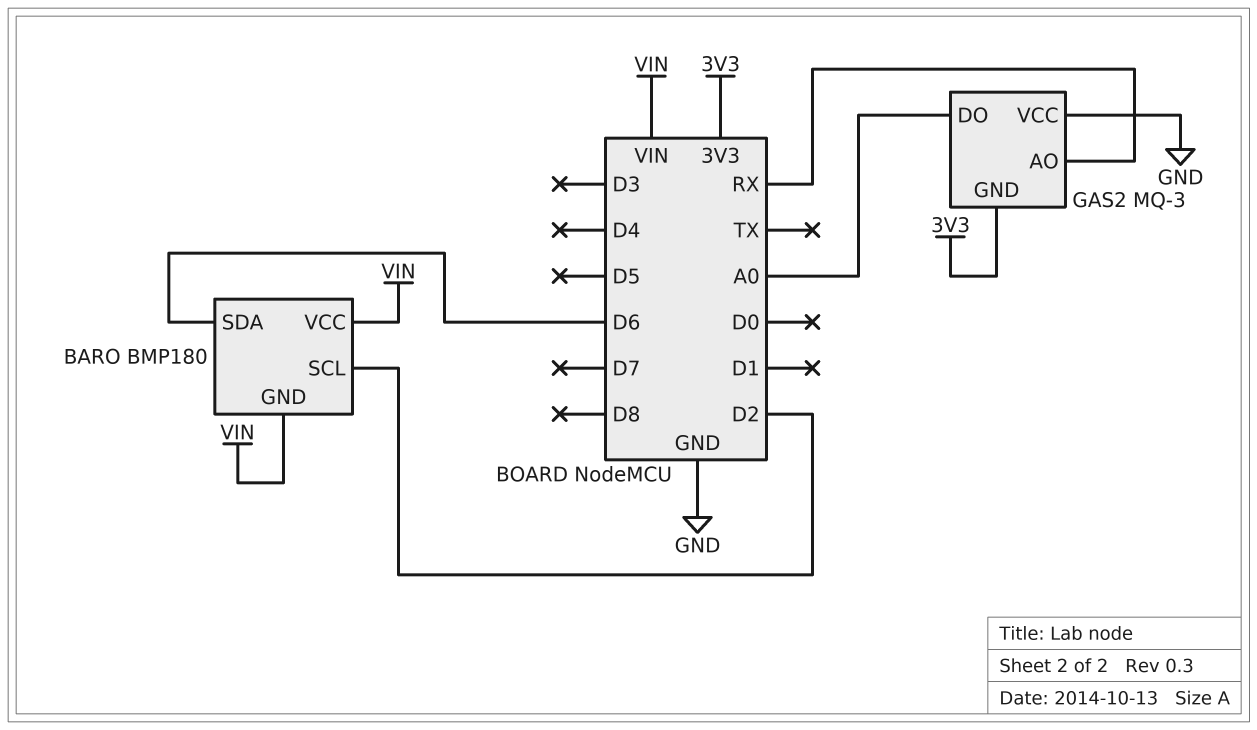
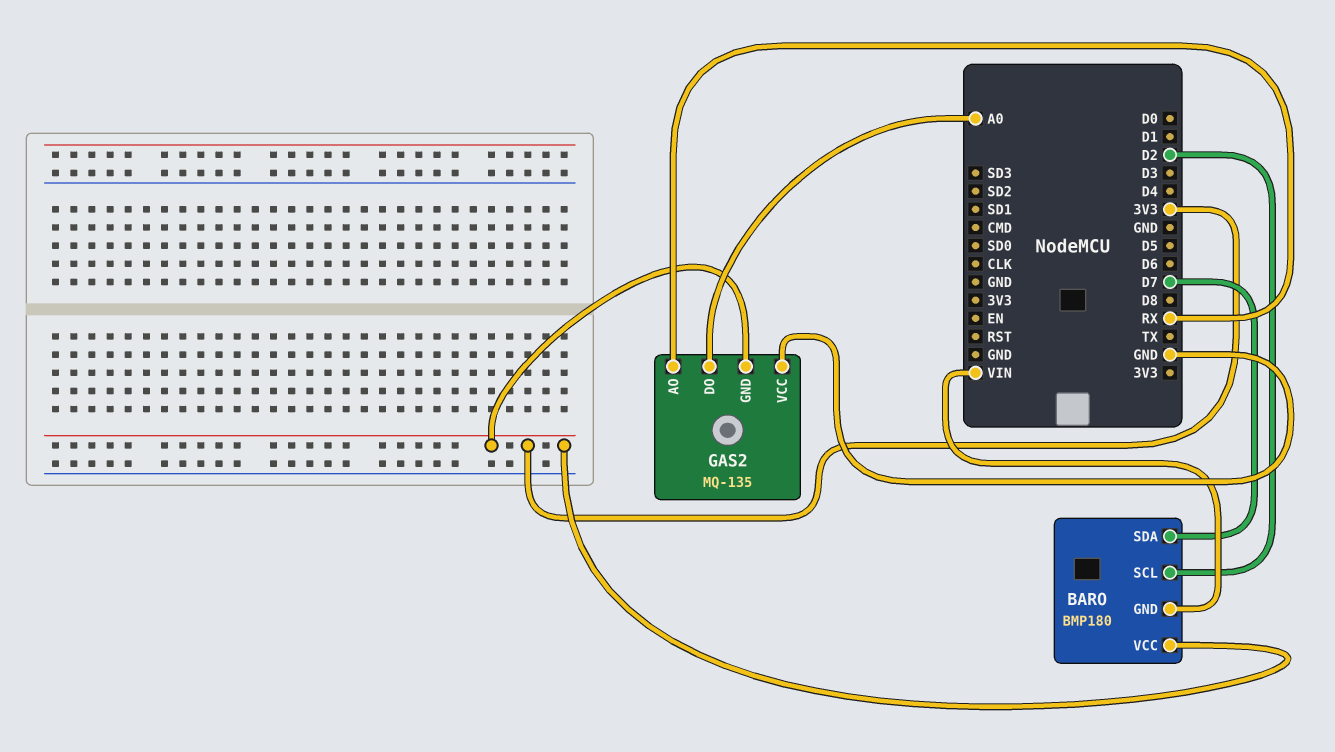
BARO pin SDA: D6 -> D7
BARO pin VCC: VIN -> 3V3
GAS2: MQ-3 -> MQ-135

